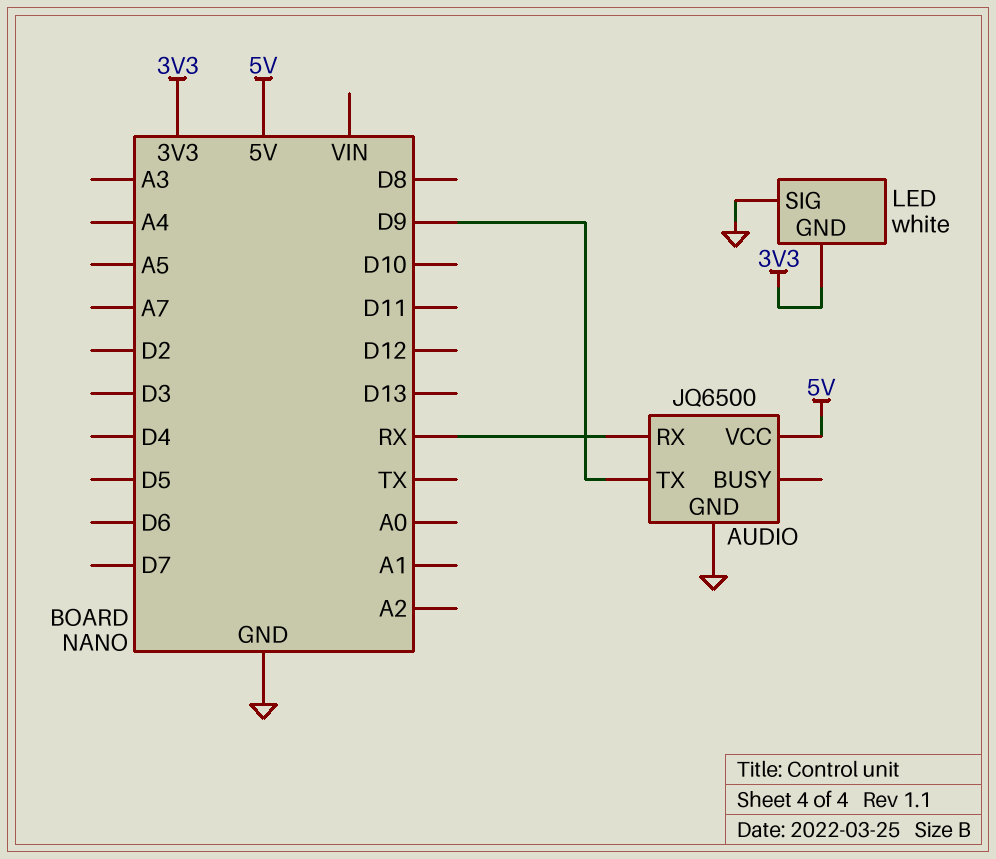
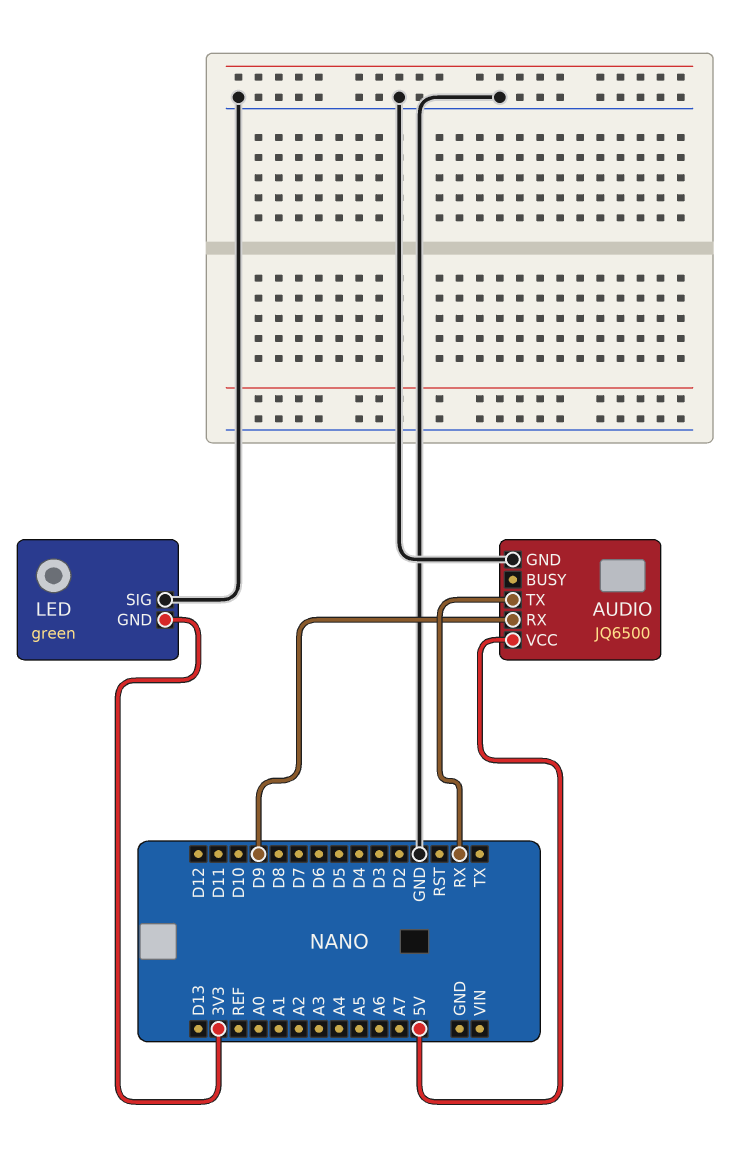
AUDIO pin RX: RX -> D9
AUDIO pin TX: D9 -> RX
LED: white -> green

